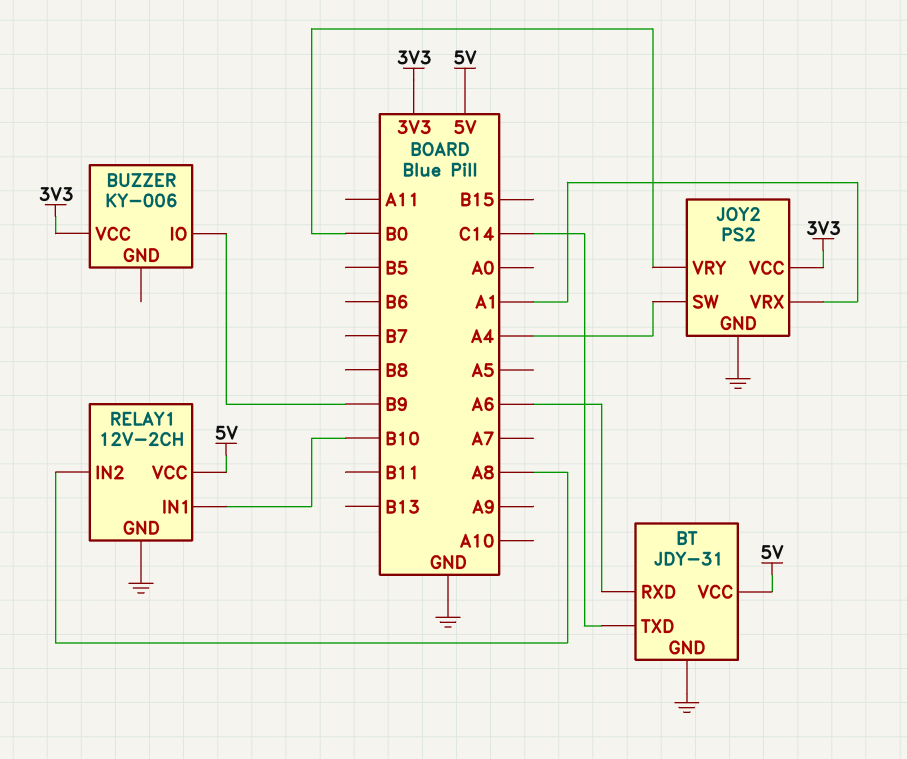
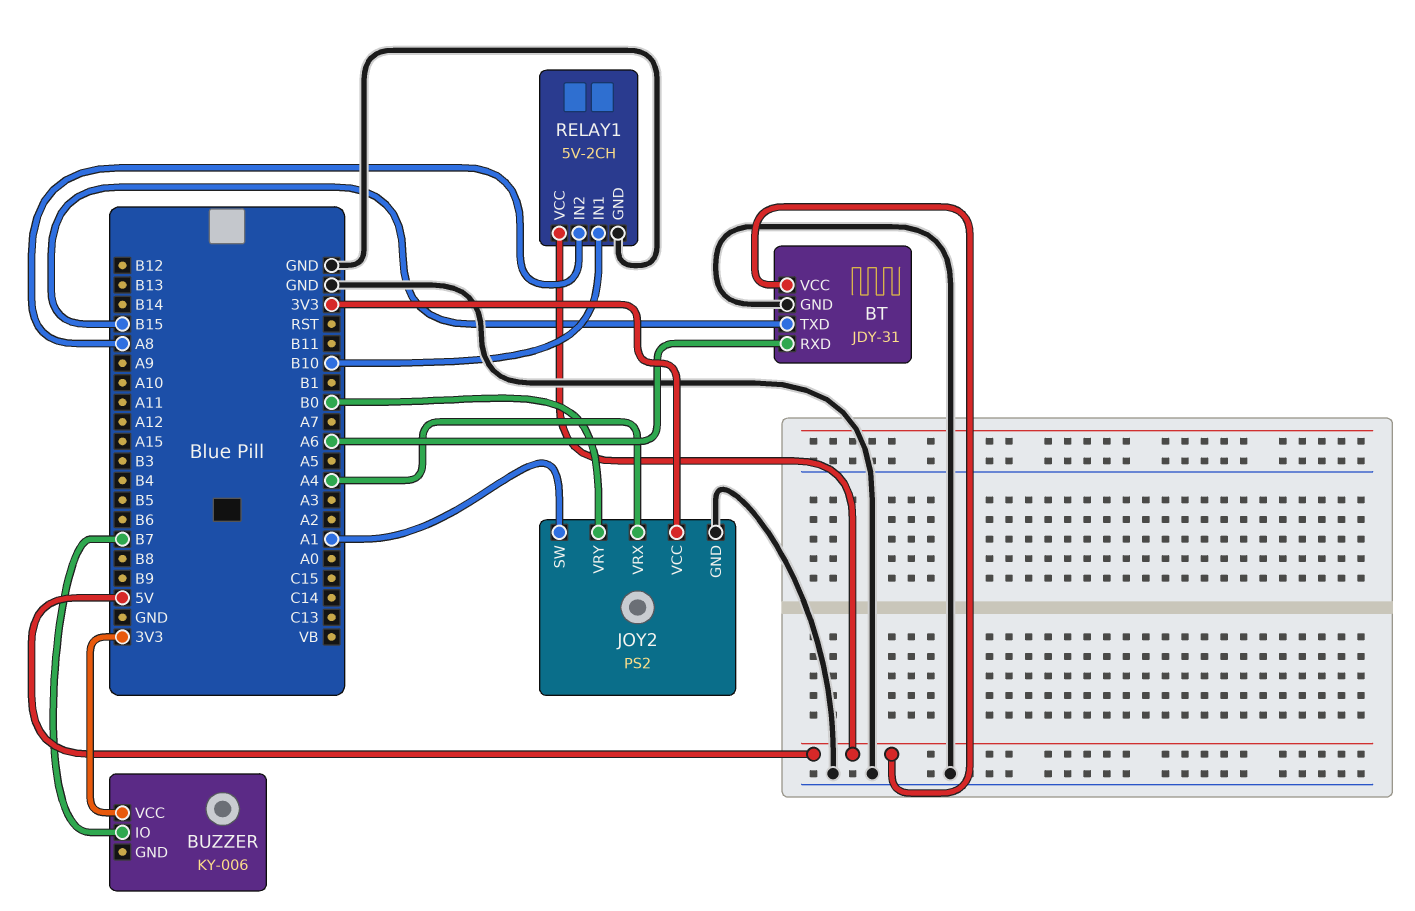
BT pin TXD: C14 -> B15
BUZZER pin IO: B9 -> B7
JOY2 pin SW: A4 -> A1
JOY2 pin VRX: A1 -> A4
RELAY1: 12V-2CH -> 5V-2CH

